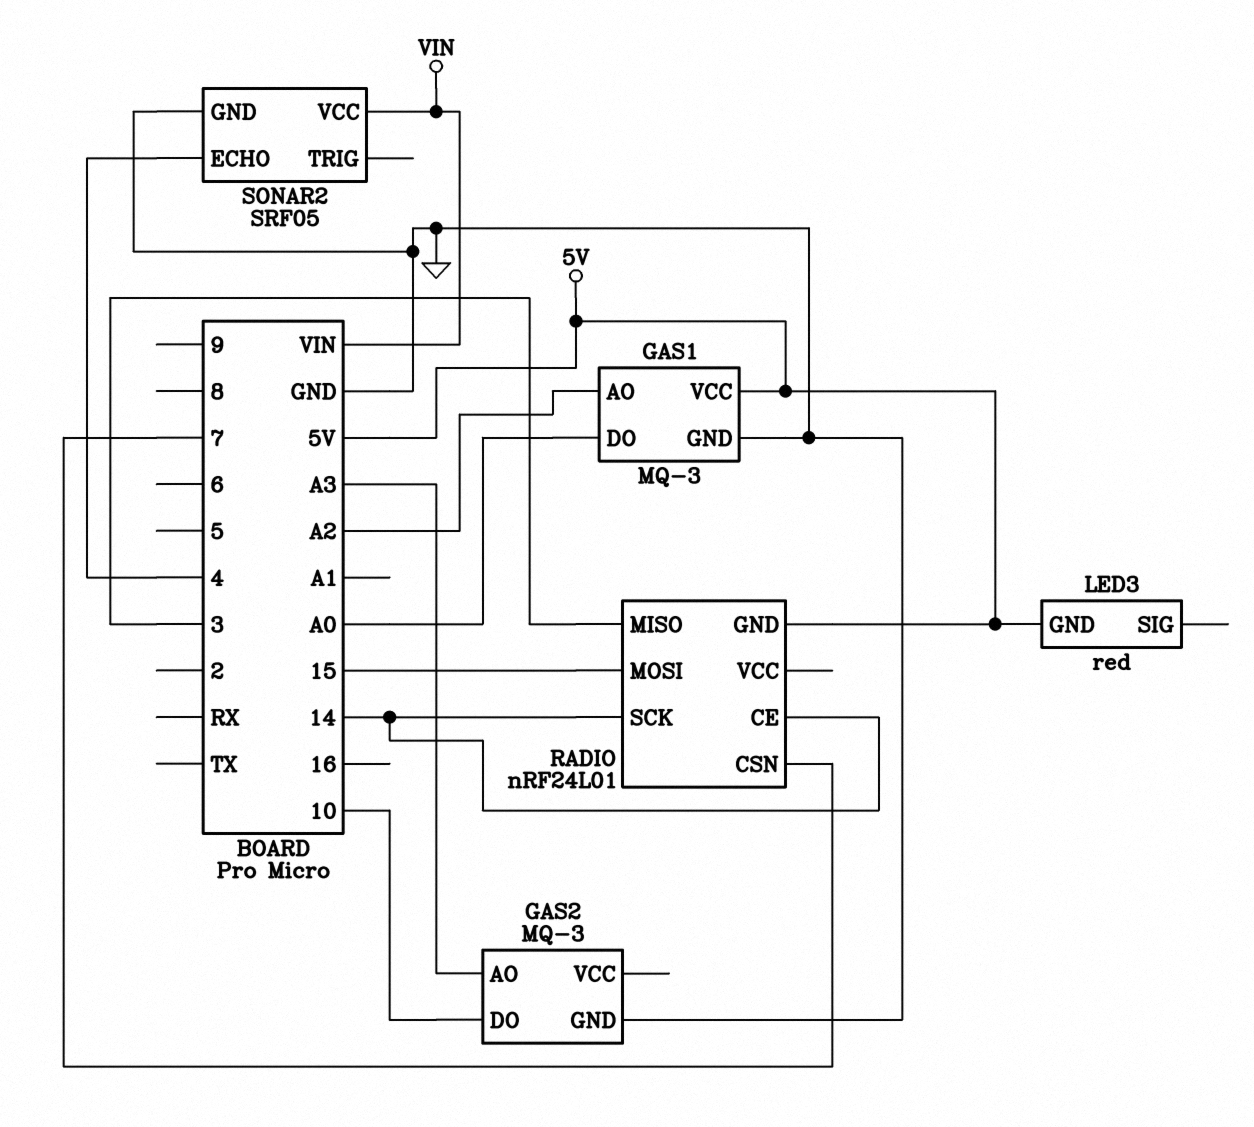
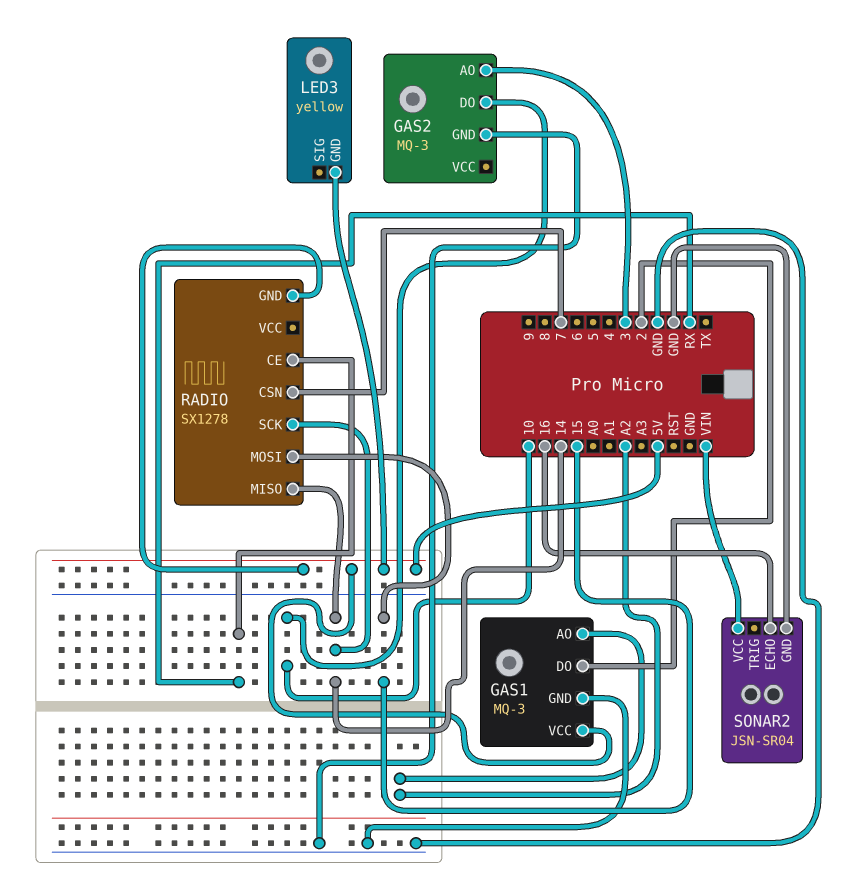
GAS1 pin DO: A0 -> 2
GAS2 pin AO: A3 -> 3
LED3: red -> yellow
RADIO: nRF24L01 -> SX1278
RADIO pin CE: 14 -> RX
RADIO pin MISO: 3 -> 14
SONAR2: SRF05 -> JSN-SR04
SONAR2 pin ECHO: 4 -> 16

